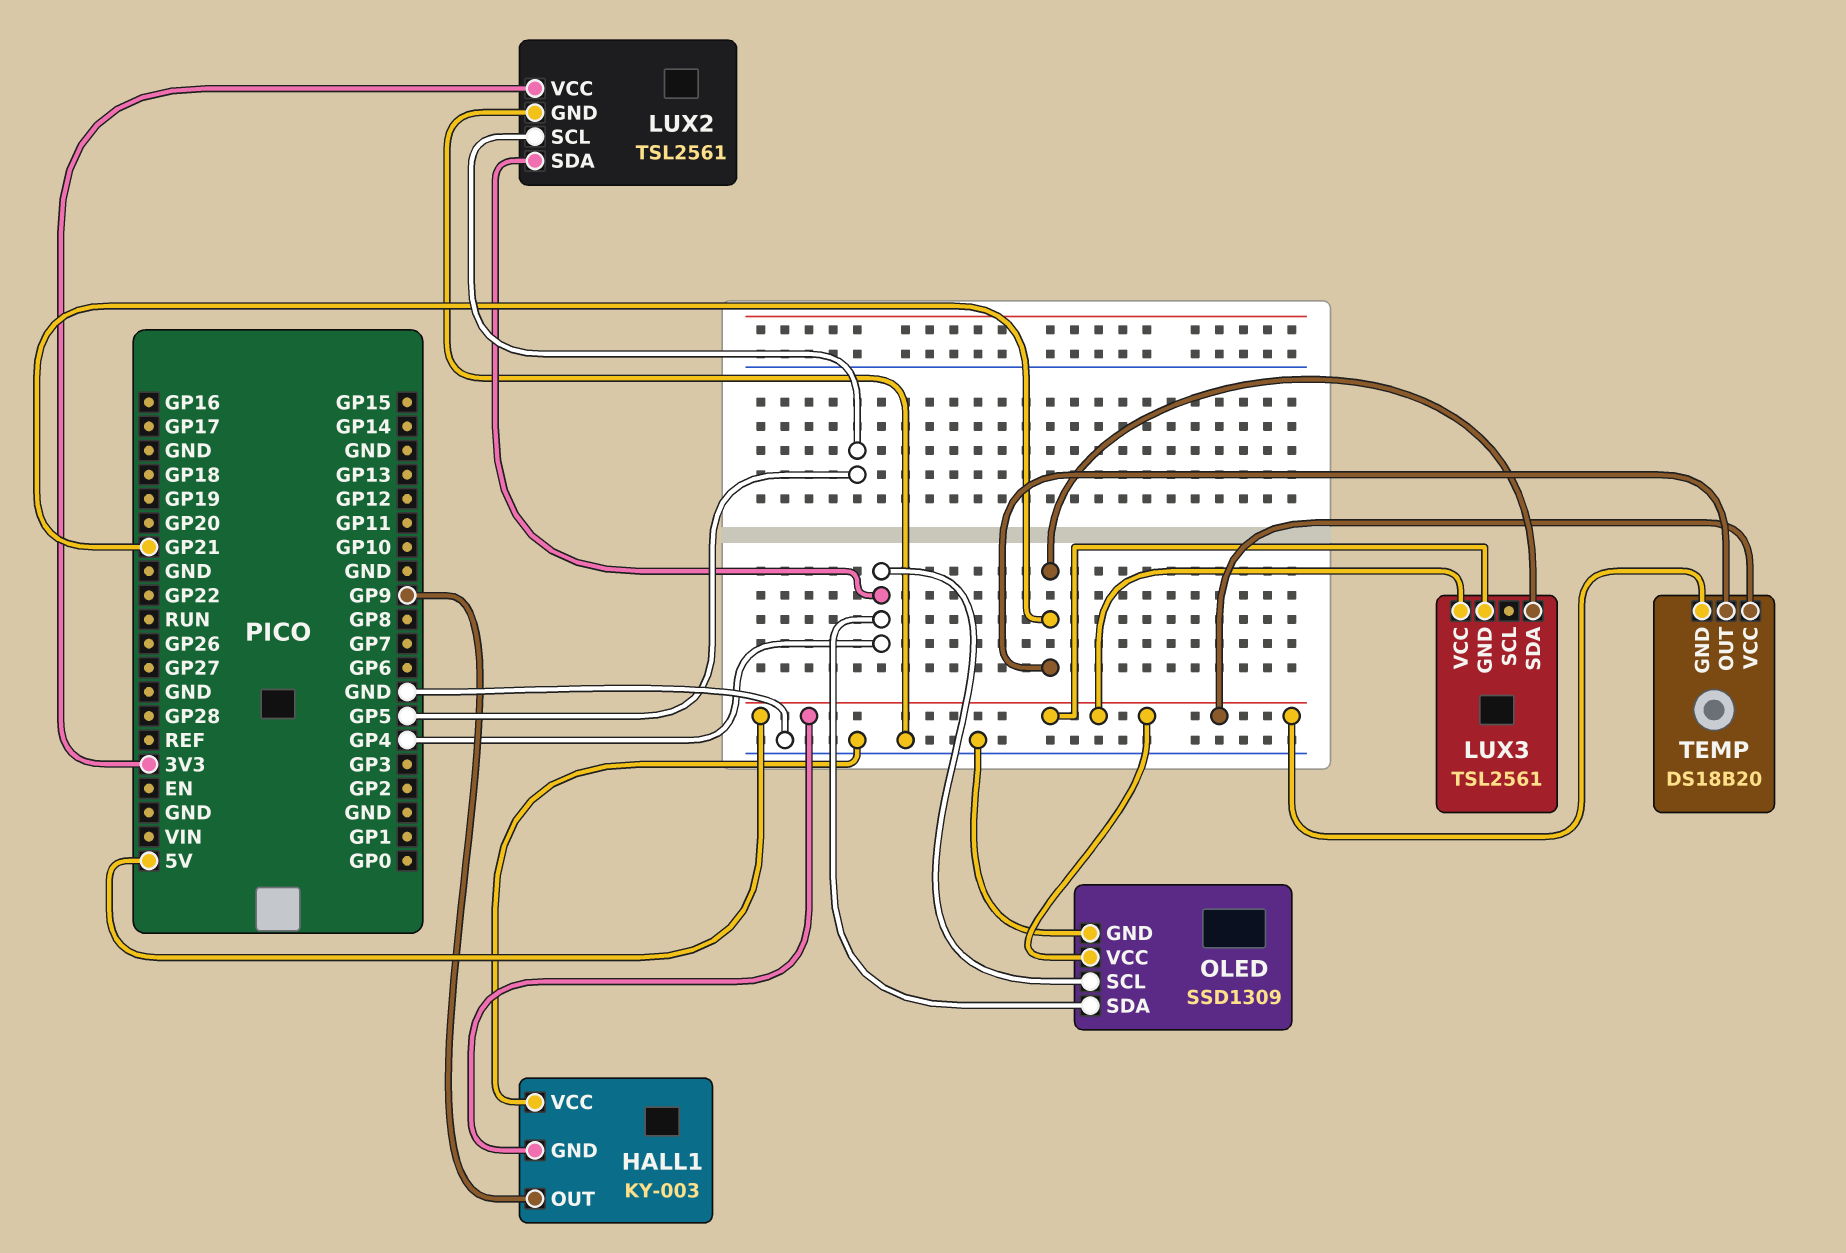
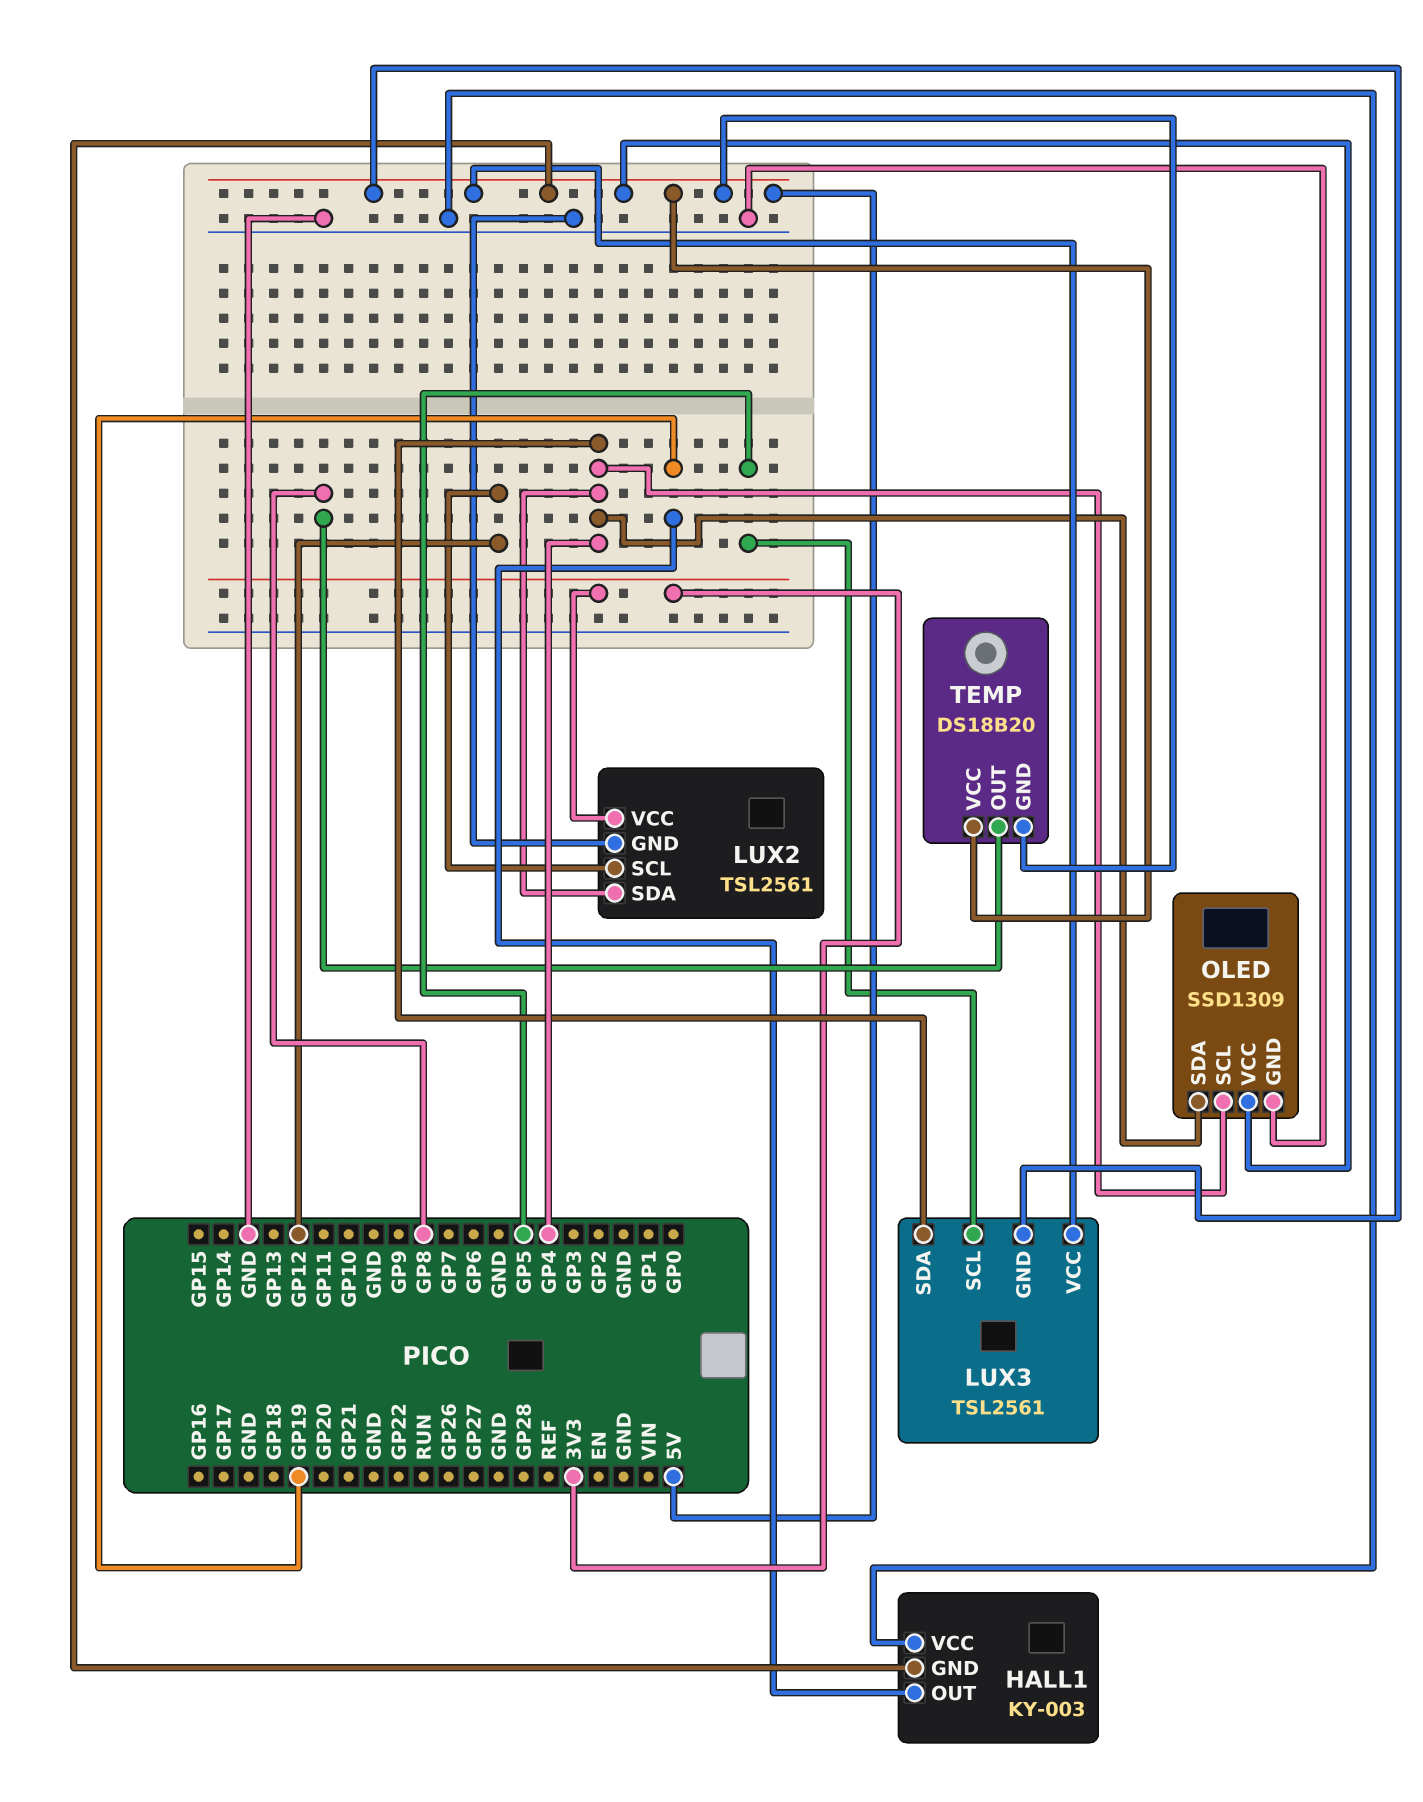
HALL1 pin OUT: GP9 -> GP19
LUX2 pin SCL: GP5 -> GP12
LUX3 pin SCL: none -> GP5
LUX3 pin SDA: GP21 -> GP4
TEMP pin OUT: GP21 -> GP8

